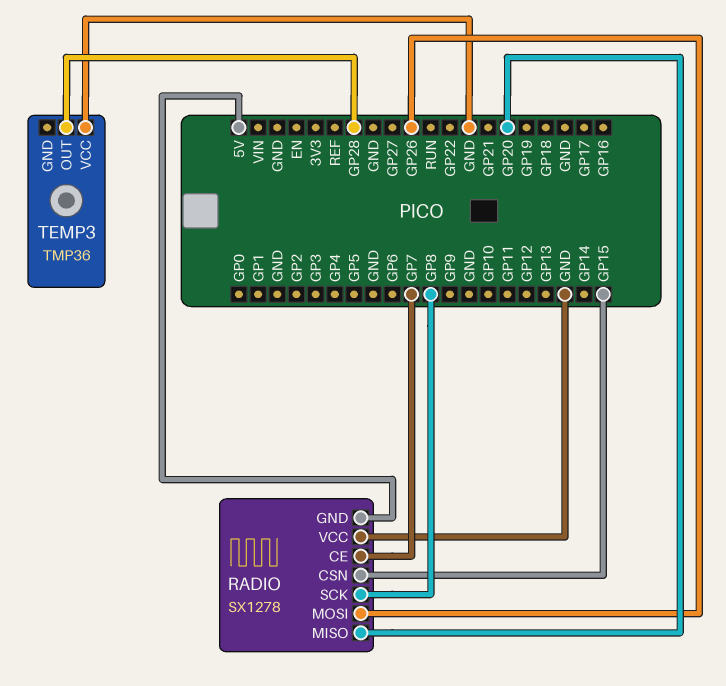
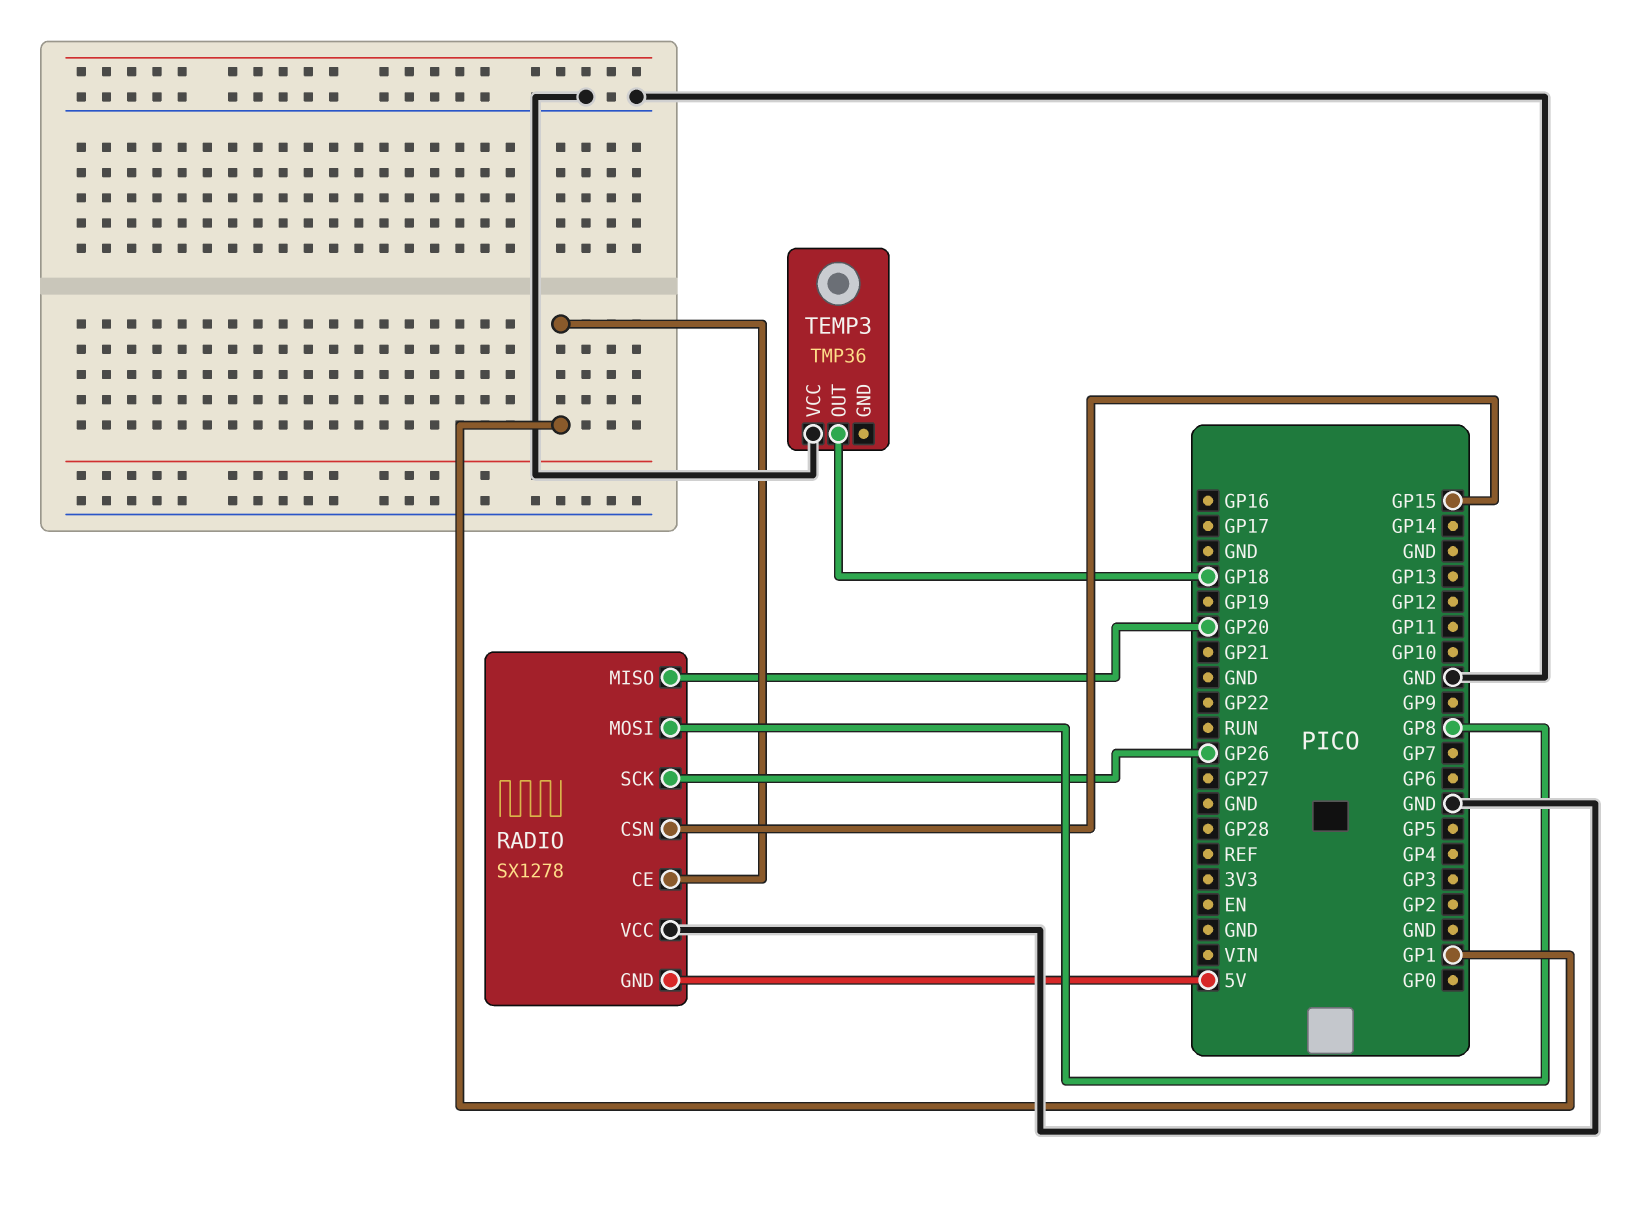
RADIO pin CE: GP7 -> GP1
RADIO pin MOSI: GP26 -> GP8
RADIO pin SCK: GP8 -> GP26
TEMP3 pin OUT: GP28 -> GP18

